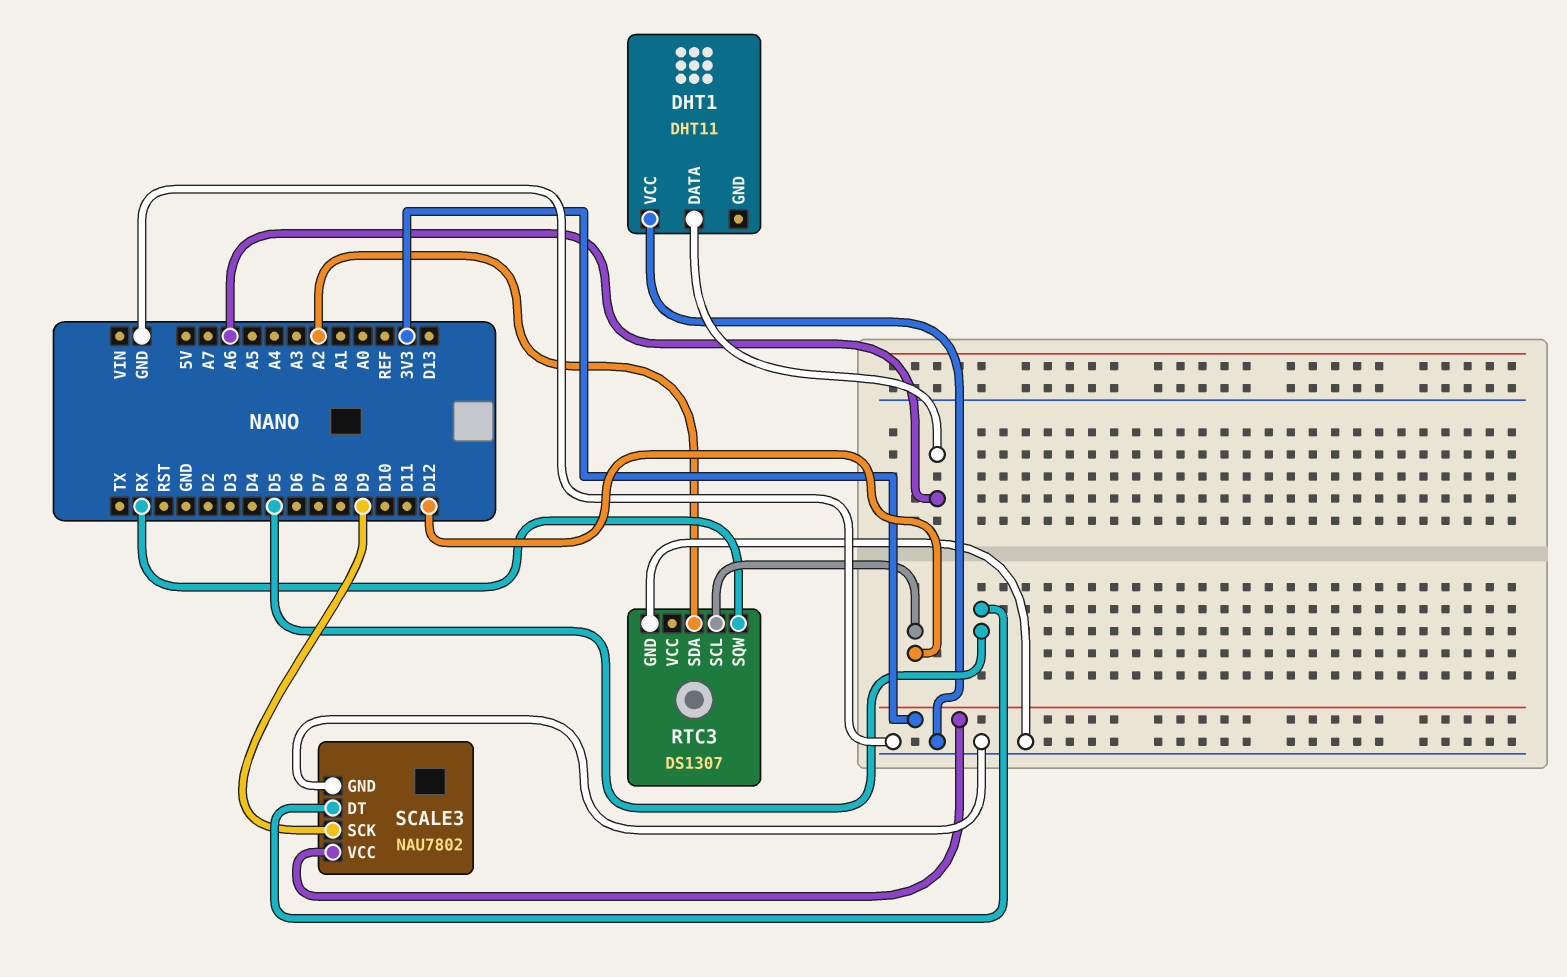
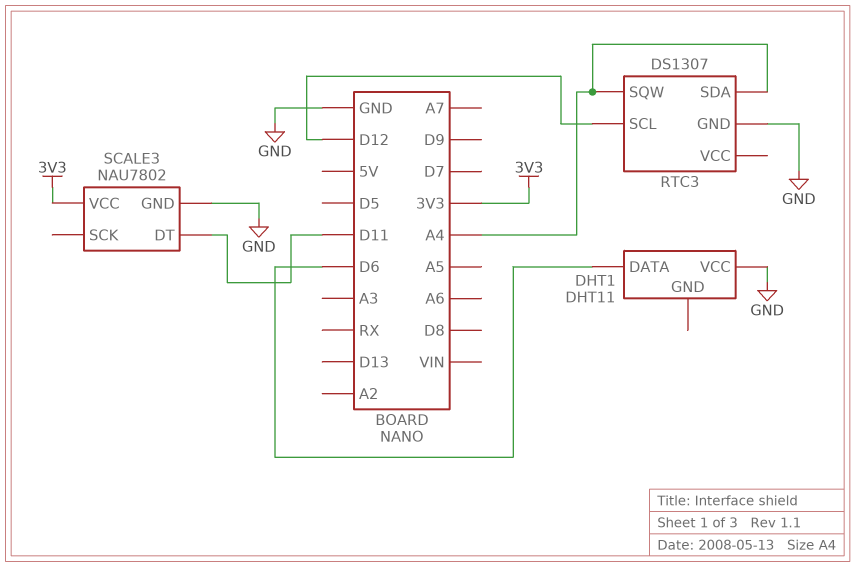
DHT1 pin DATA: A6 -> D6
RTC3 pin SDA: A2 -> A4
RTC3 pin SQW: RX -> A4
SCALE3 pin DT: D5 -> D11
SCALE3 pin SCK: D9 -> none

